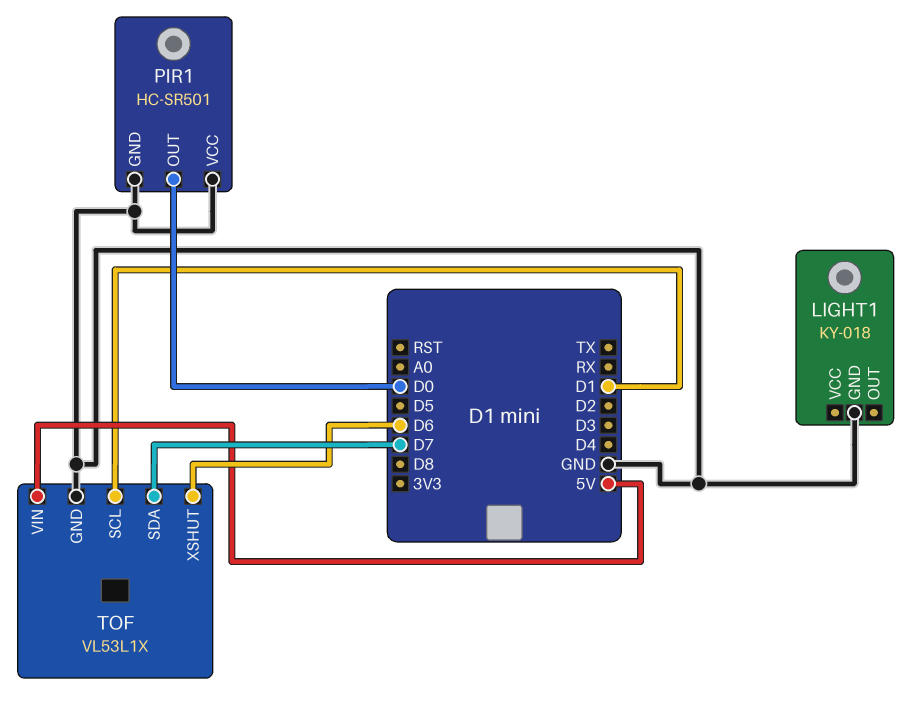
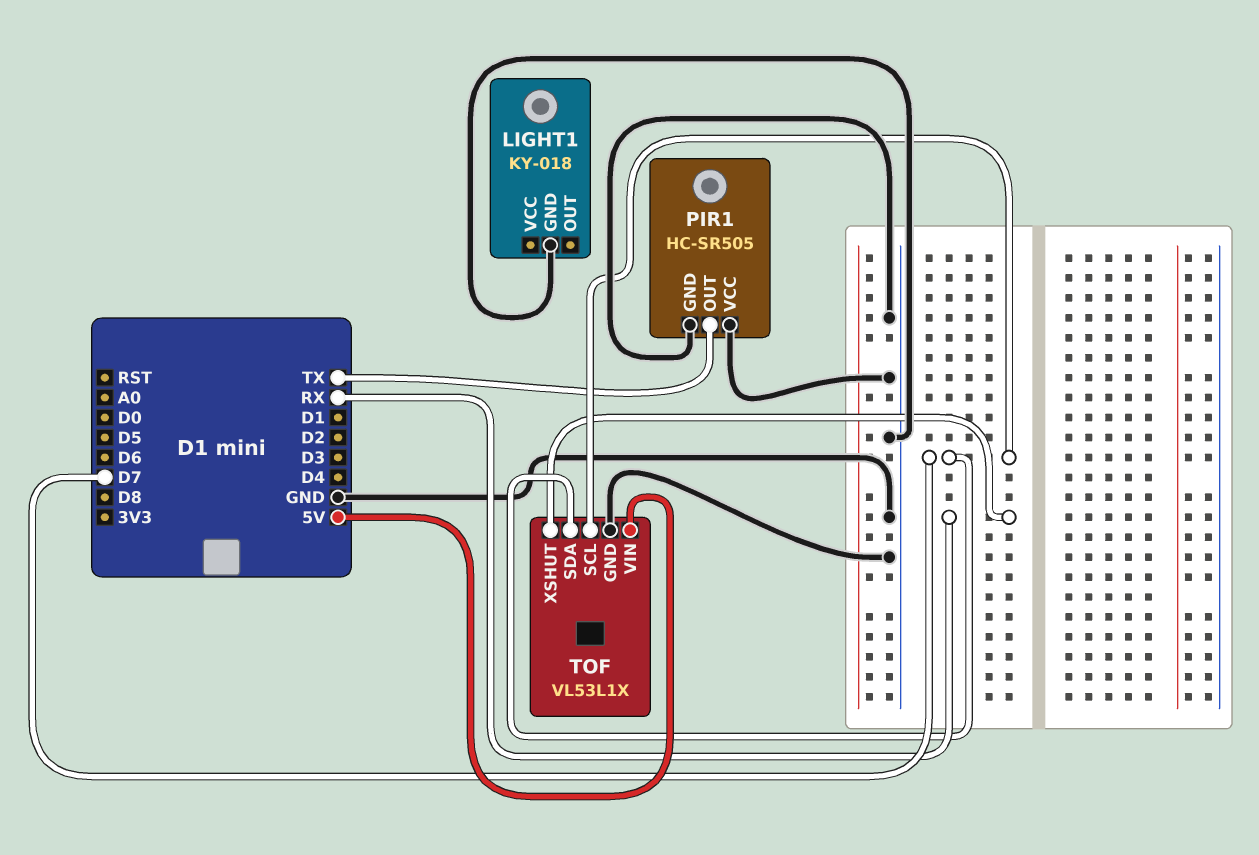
PIR1: HC-SR501 -> HC-SR505
PIR1 pin OUT: D0 -> TX
TOF pin SCL: D1 -> D7
TOF pin XSHUT: D6 -> RX

